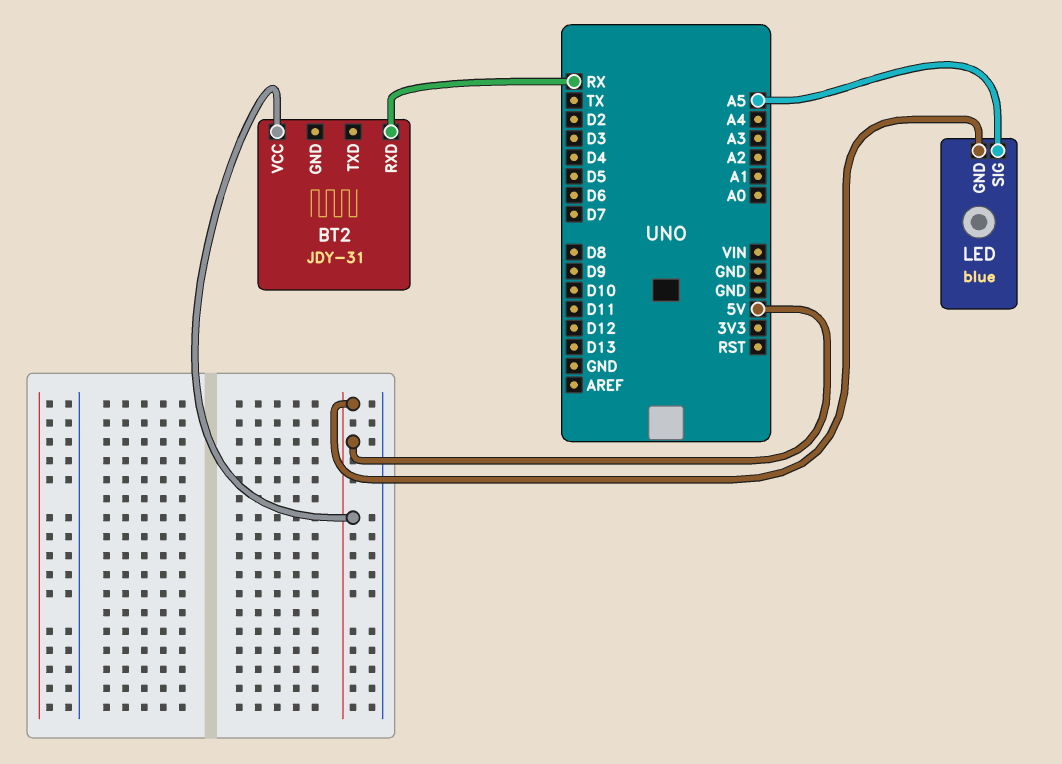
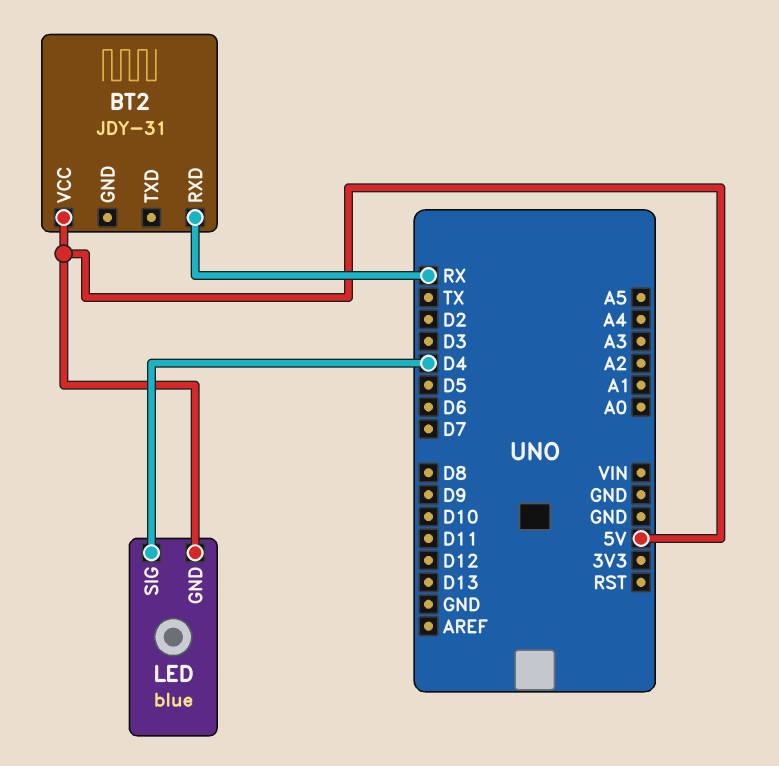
LED pin SIG: A5 -> D4

